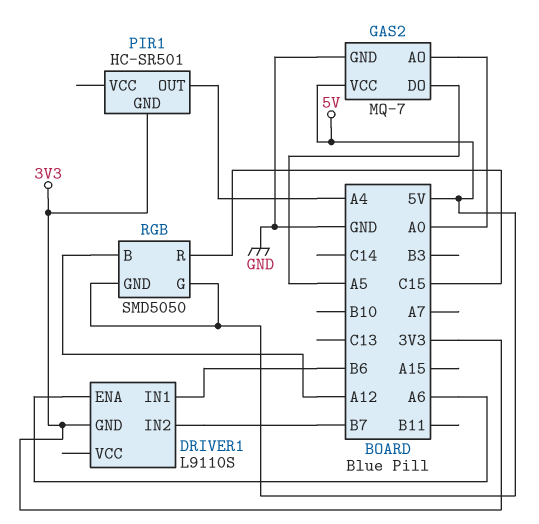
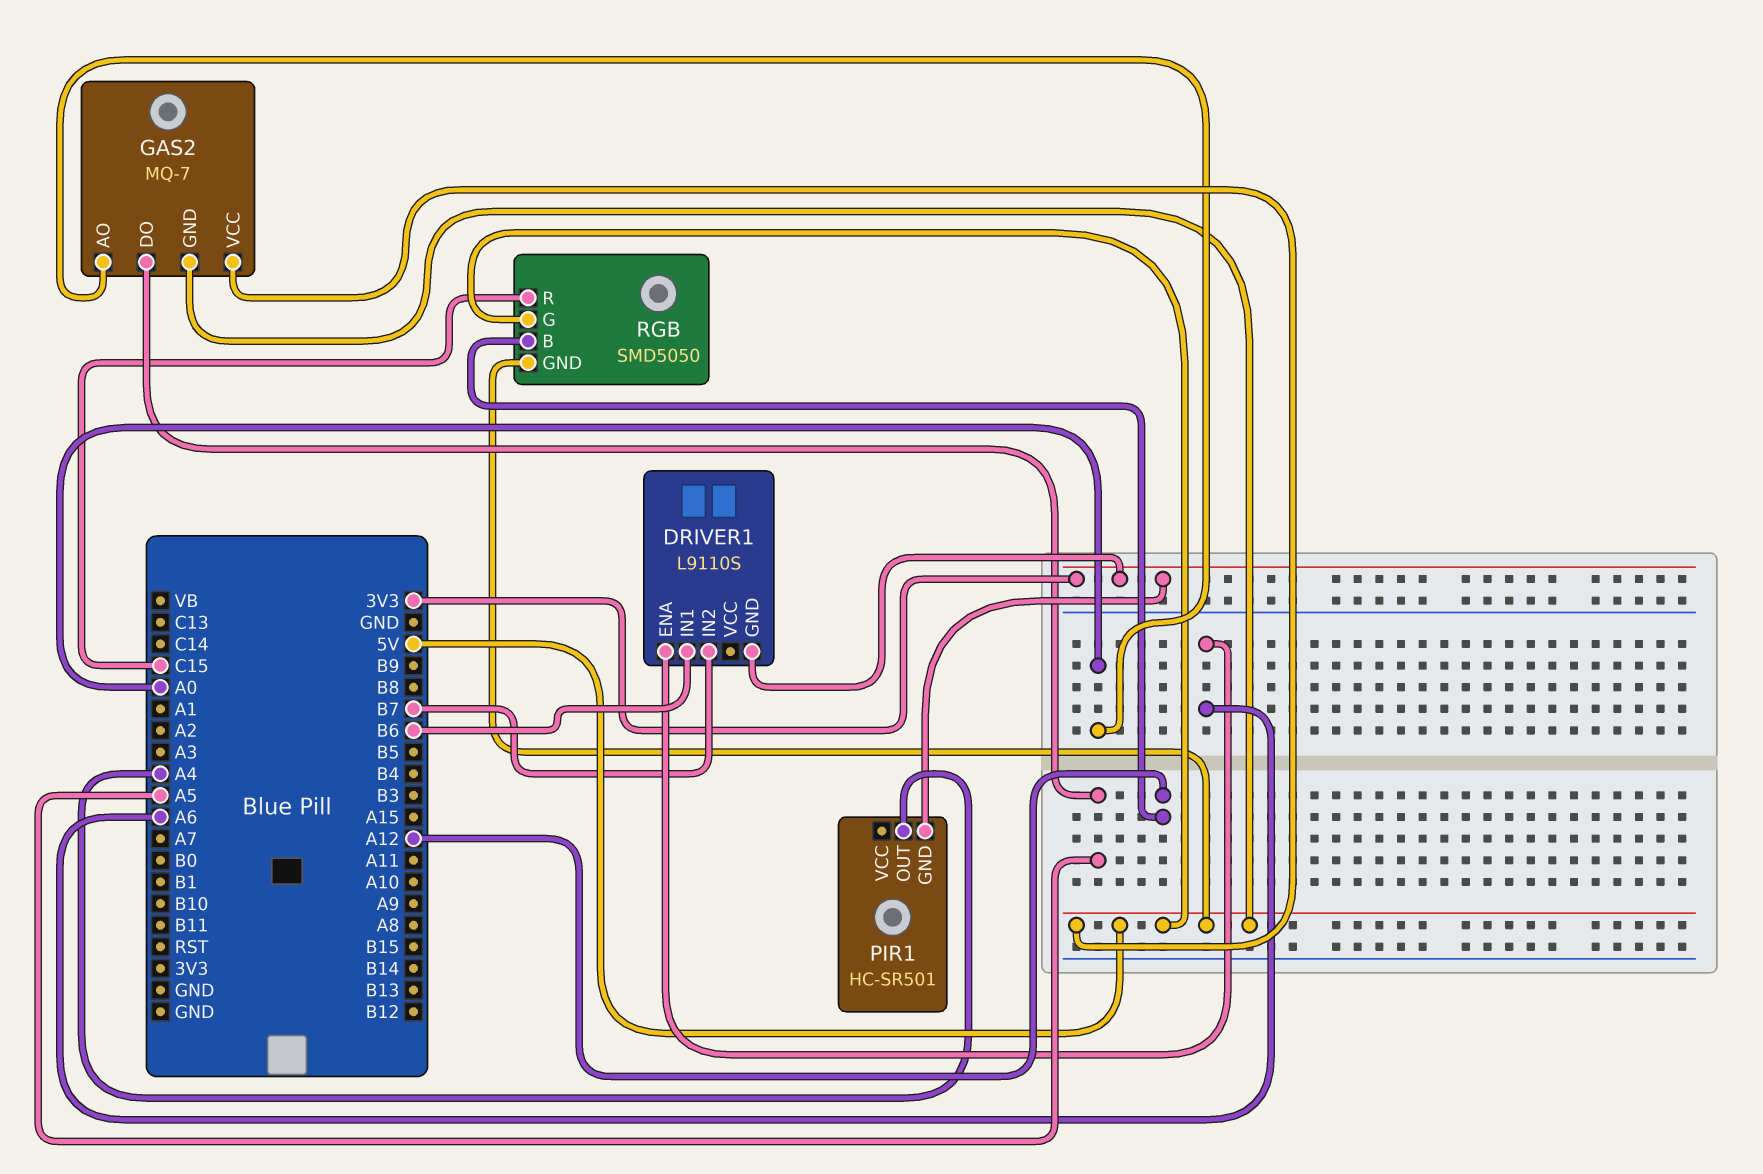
GAS2 pin GND: GND -> 5V

